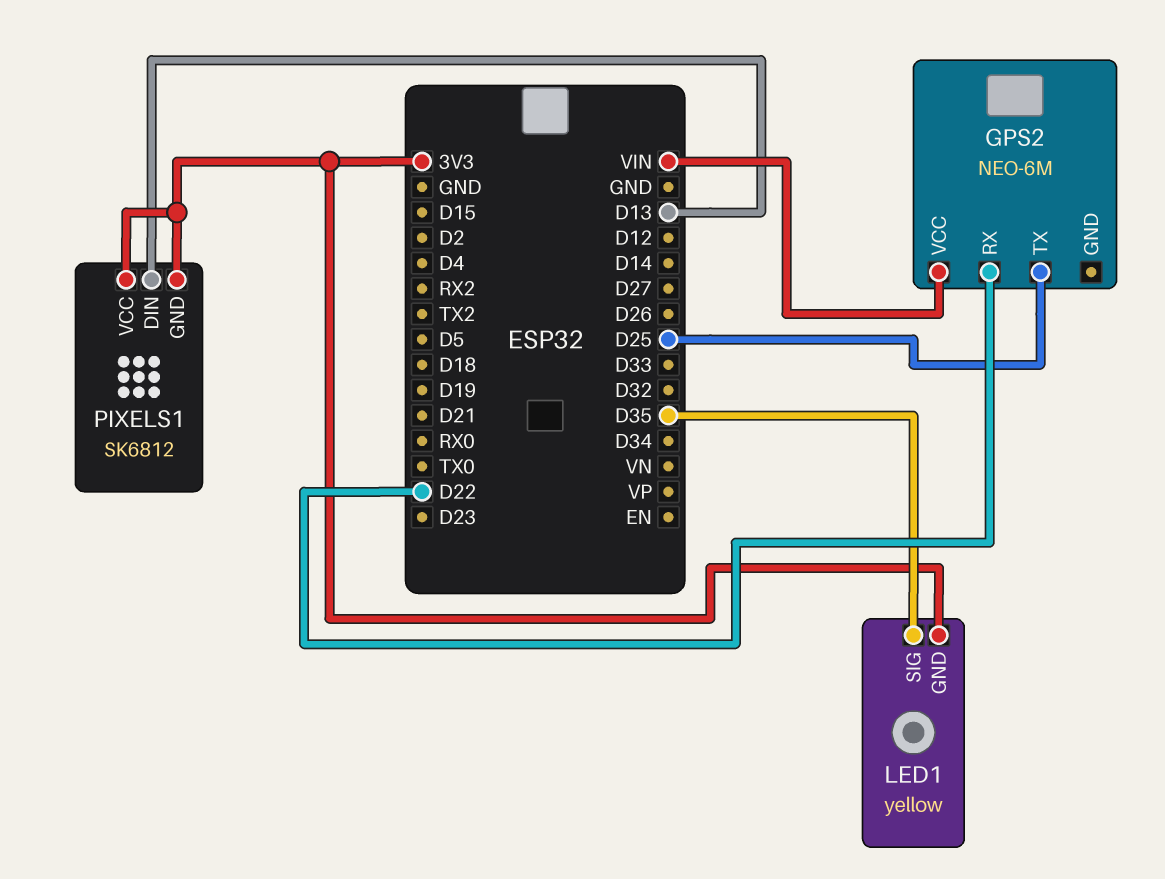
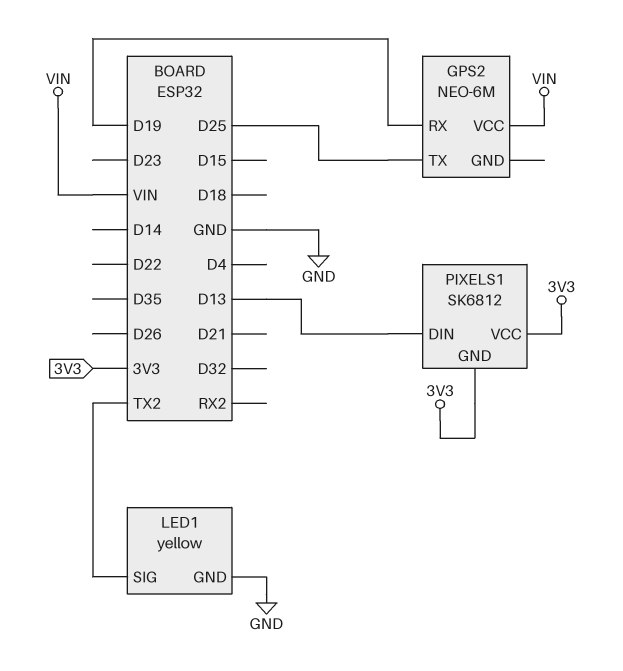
GPS2 pin RX: D22 -> D19
LED1 pin GND: 3V3 -> GND
LED1 pin SIG: D35 -> TX2

